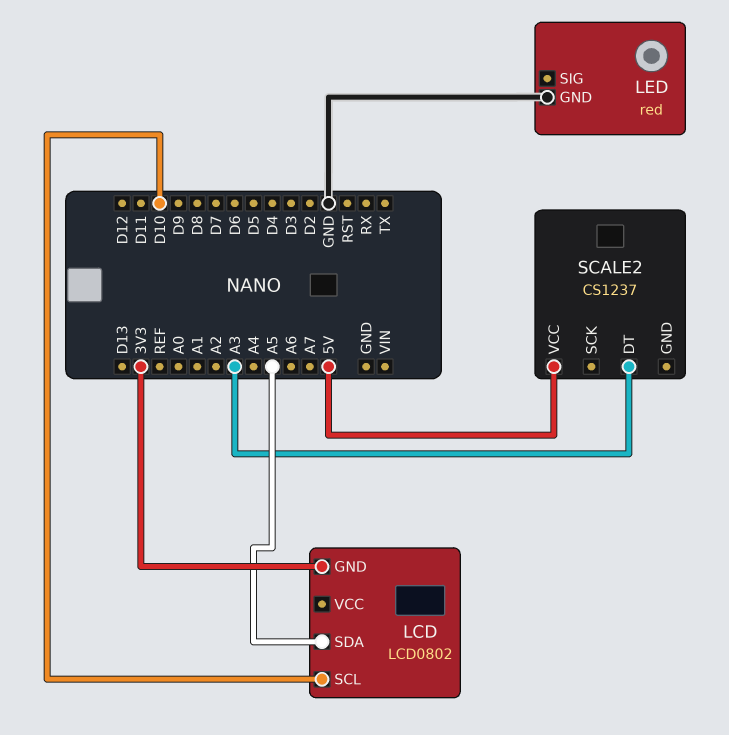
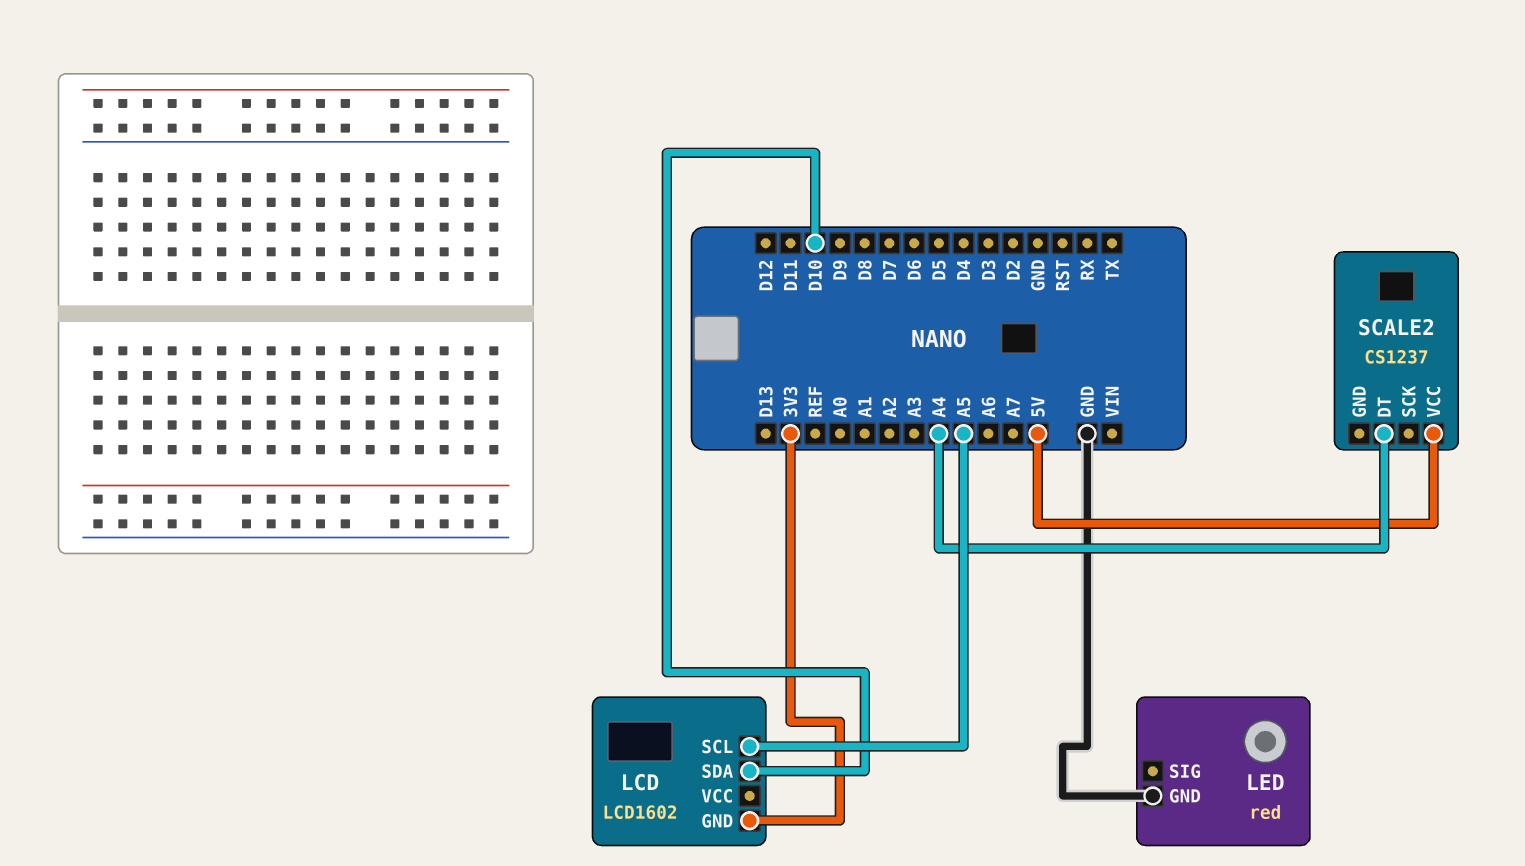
LCD: LCD0802 -> LCD1602
LCD pin SCL: D10 -> A5
LCD pin SDA: A5 -> D10
SCALE2 pin DT: A3 -> A4

